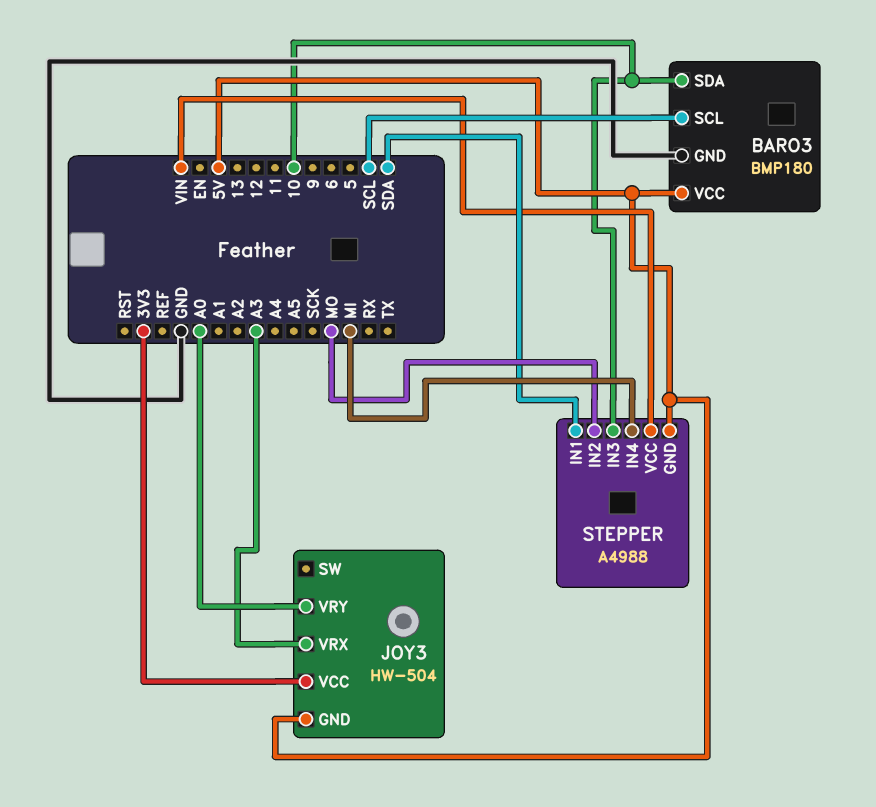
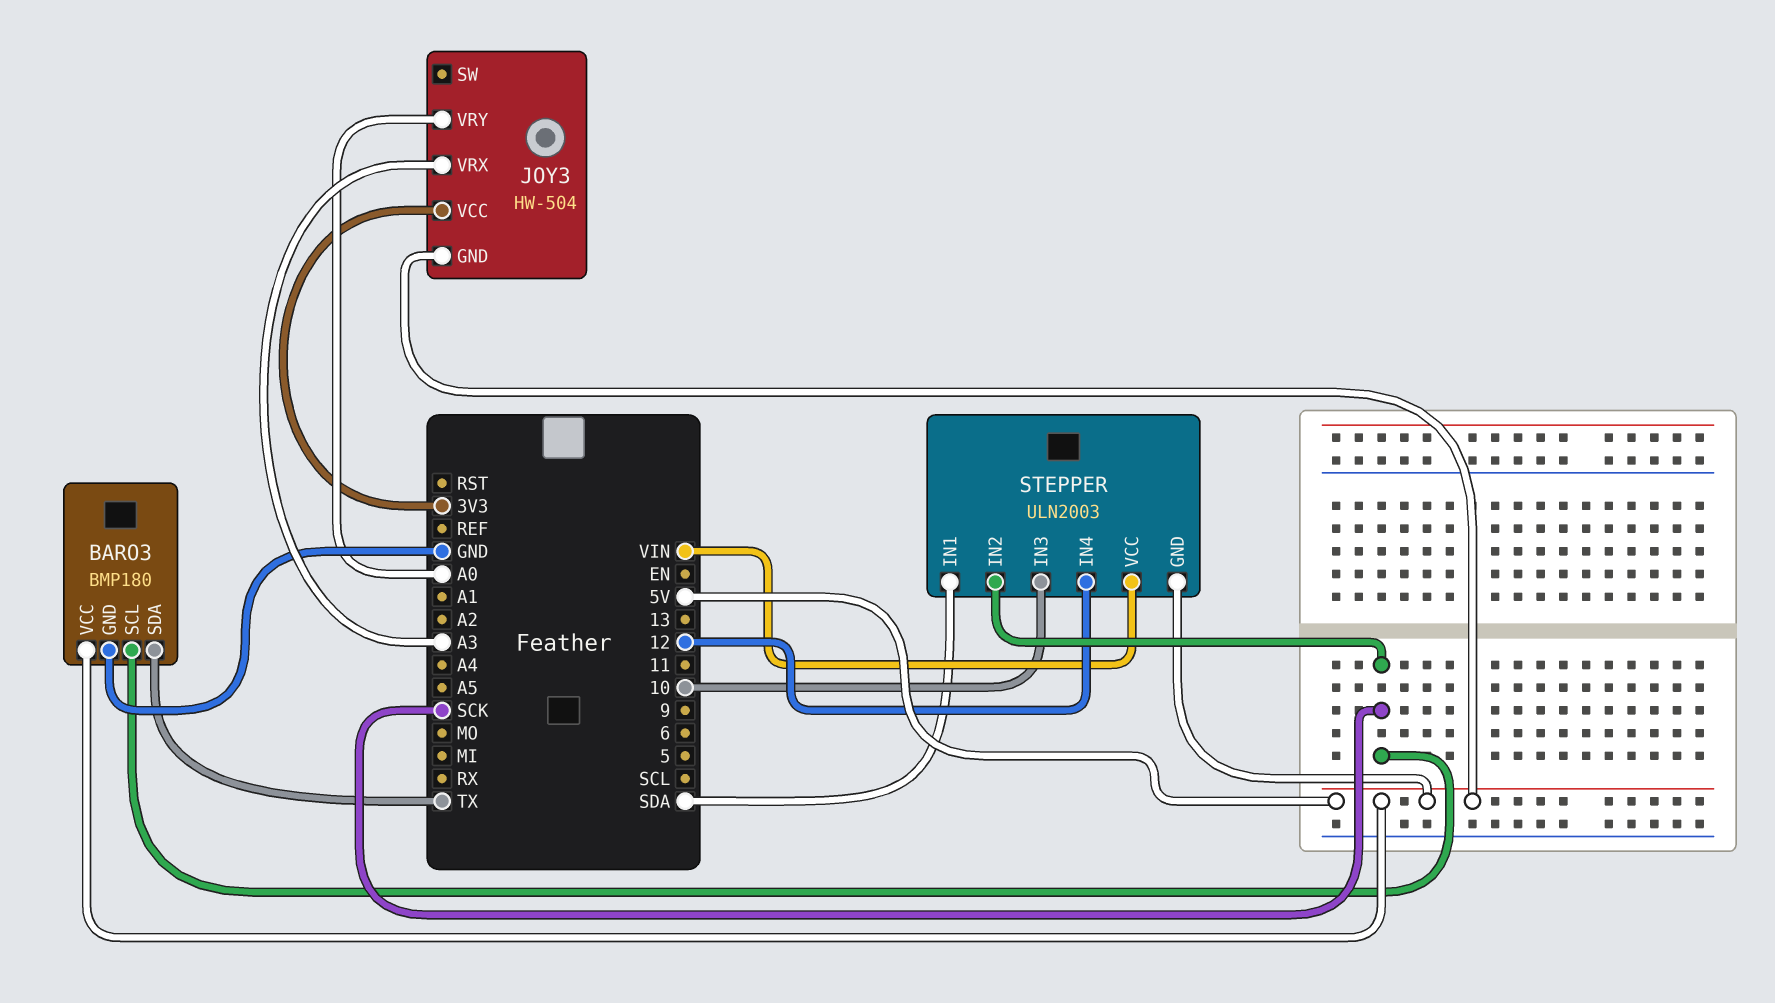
BARO3 pin SCL: SCL -> SCK
BARO3 pin SDA: 10 -> TX
STEPPER: A4988 -> ULN2003
STEPPER pin IN2: MO -> SCK
STEPPER pin IN4: MI -> 12

